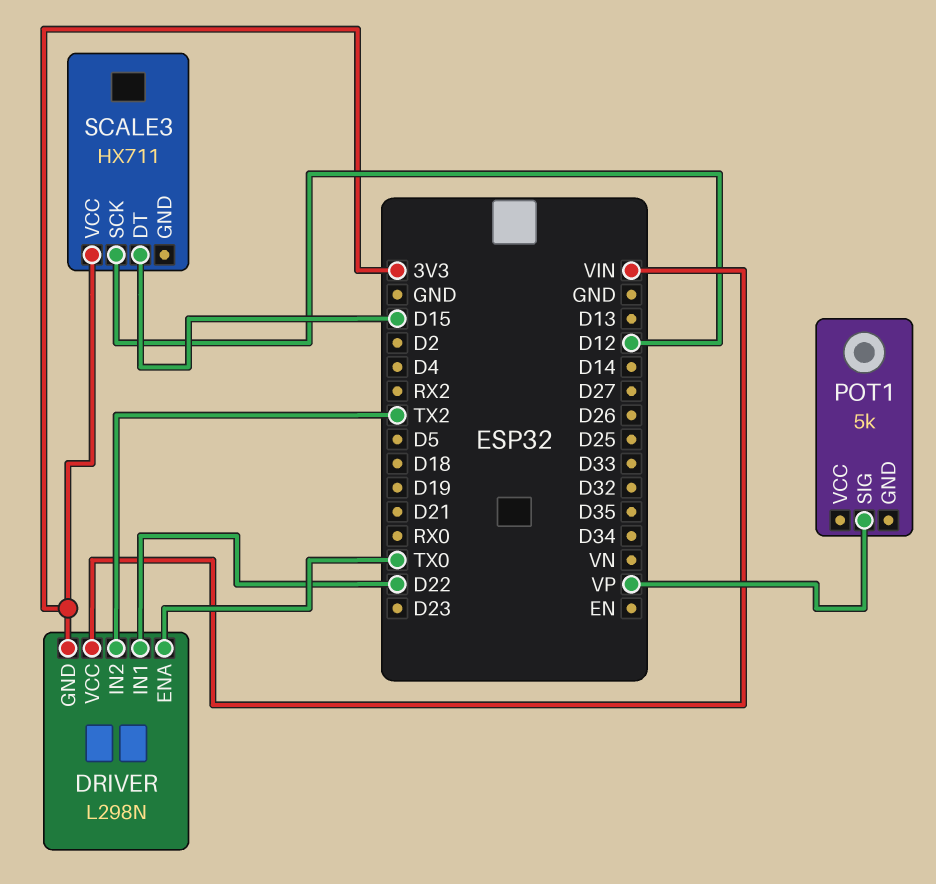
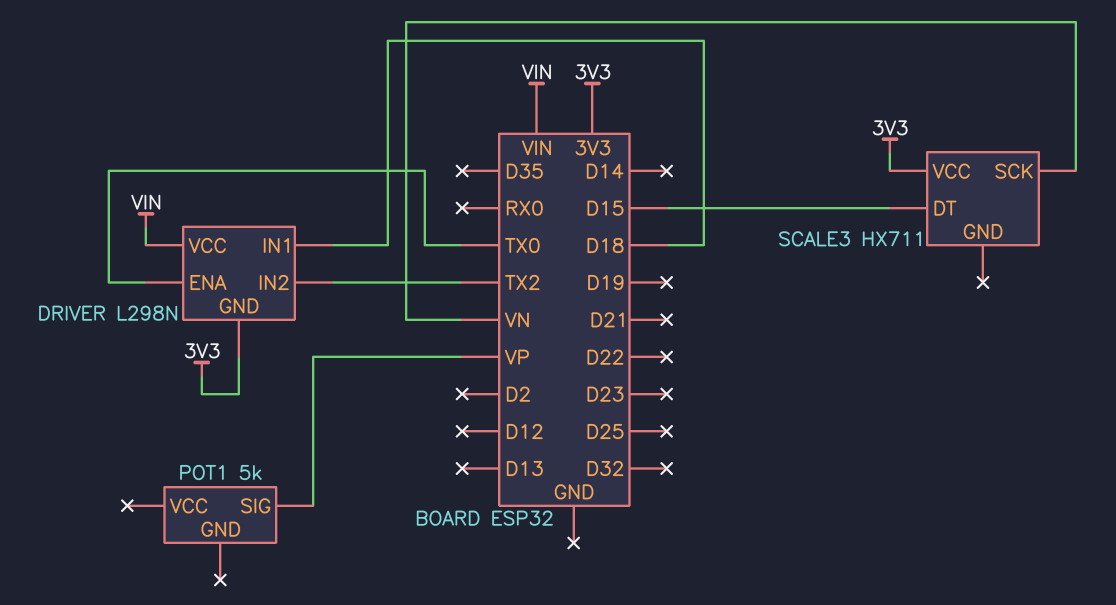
DRIVER pin IN1: D22 -> D18
SCALE3 pin SCK: D12 -> VN

